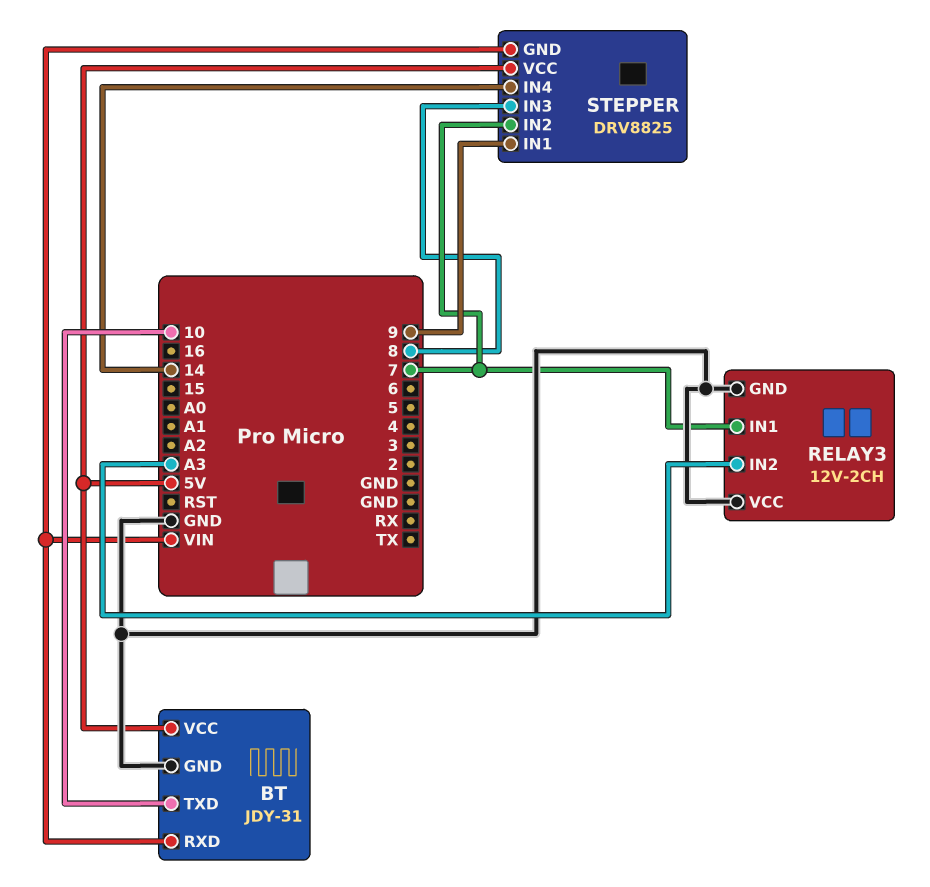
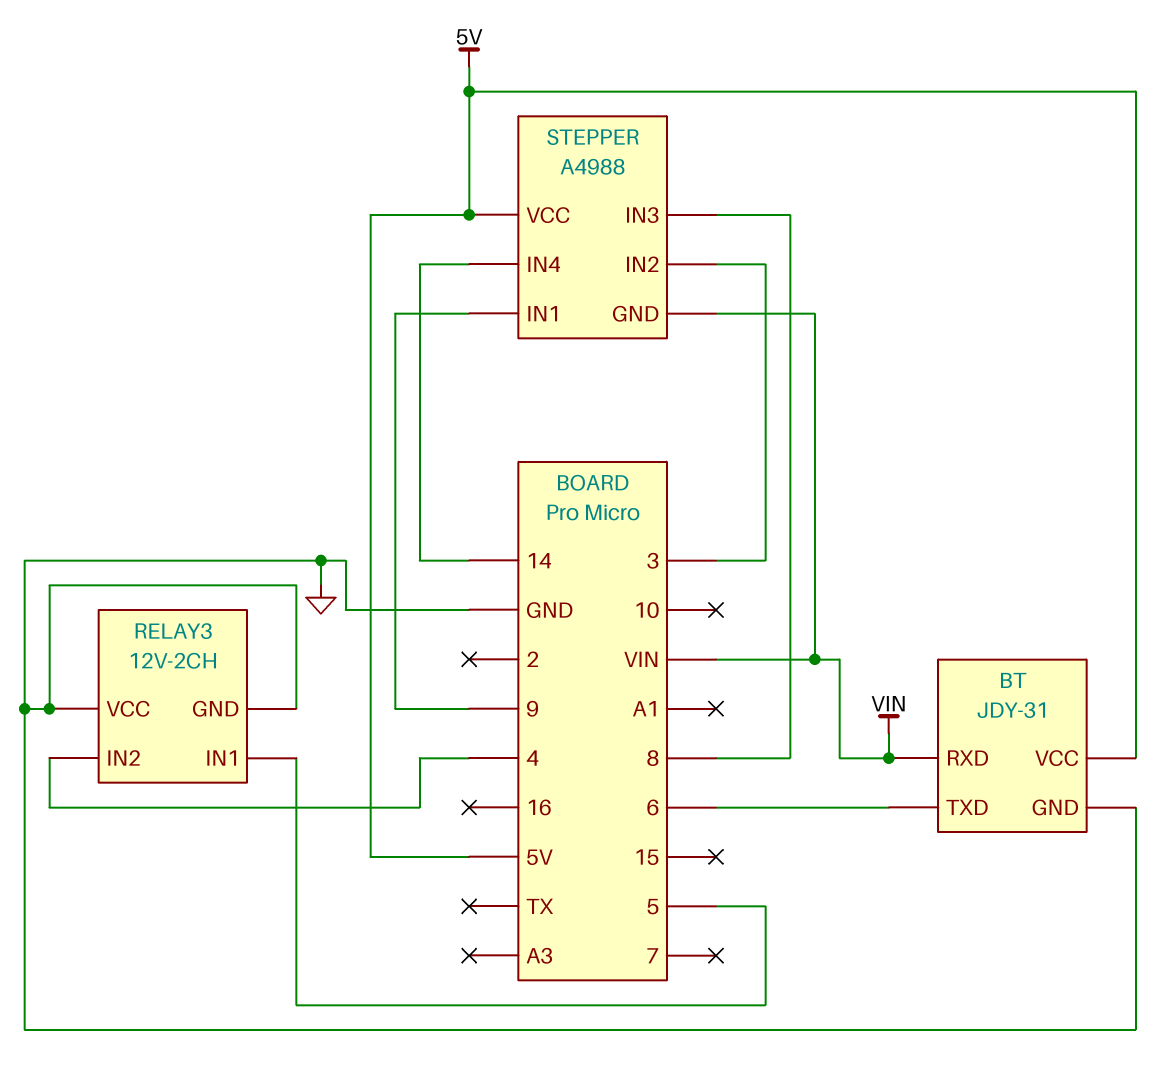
BT pin TXD: 10 -> 6
RELAY3 pin IN1: 7 -> 5
RELAY3 pin IN2: A3 -> 4
STEPPER: DRV8825 -> A4988
STEPPER pin IN2: 7 -> 3

